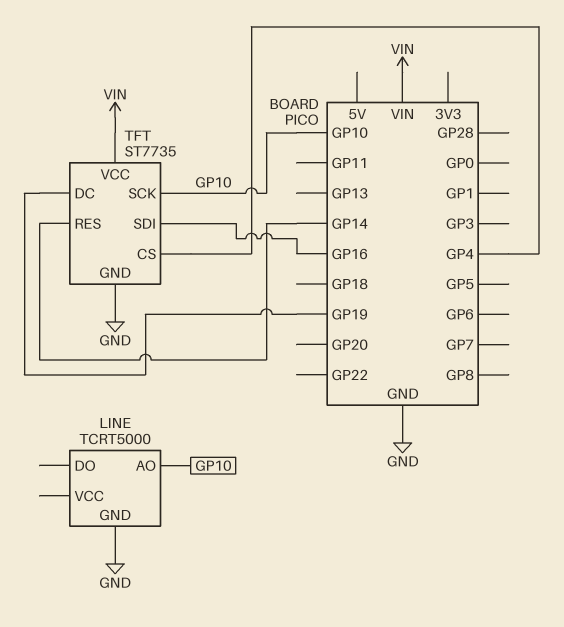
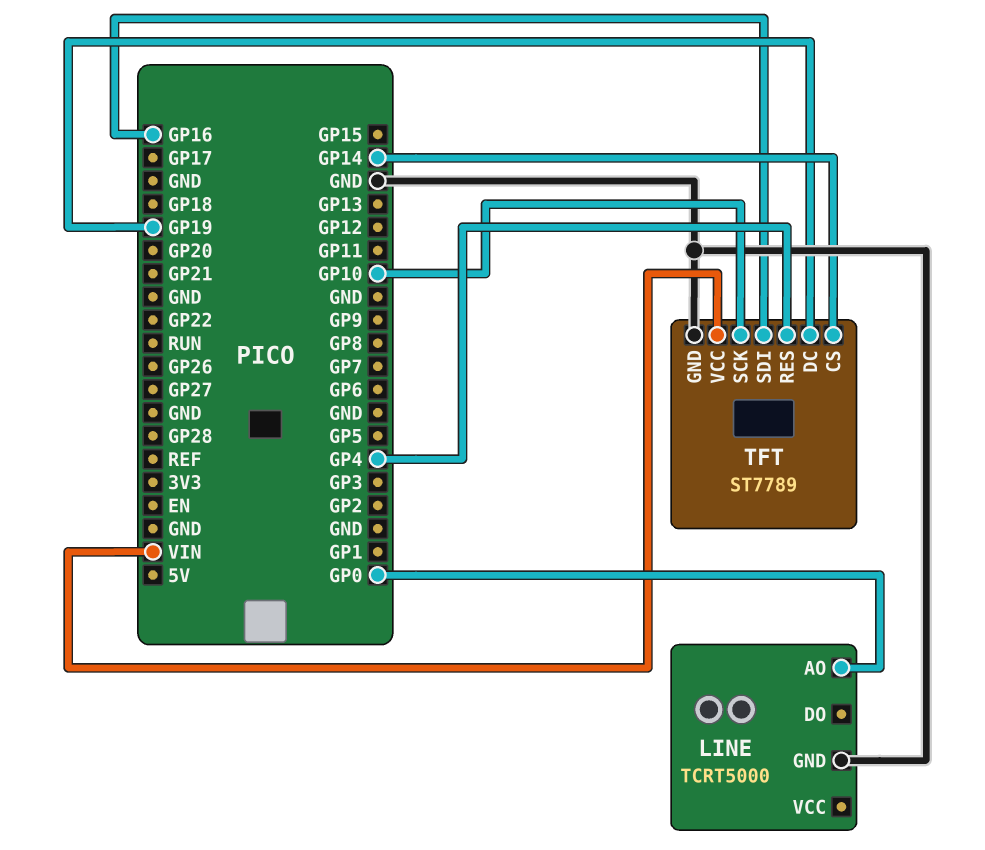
LINE pin AO: GP10 -> GP0
TFT: ST7735 -> ST7789
TFT pin CS: GP4 -> GP14
TFT pin RES: GP14 -> GP4

